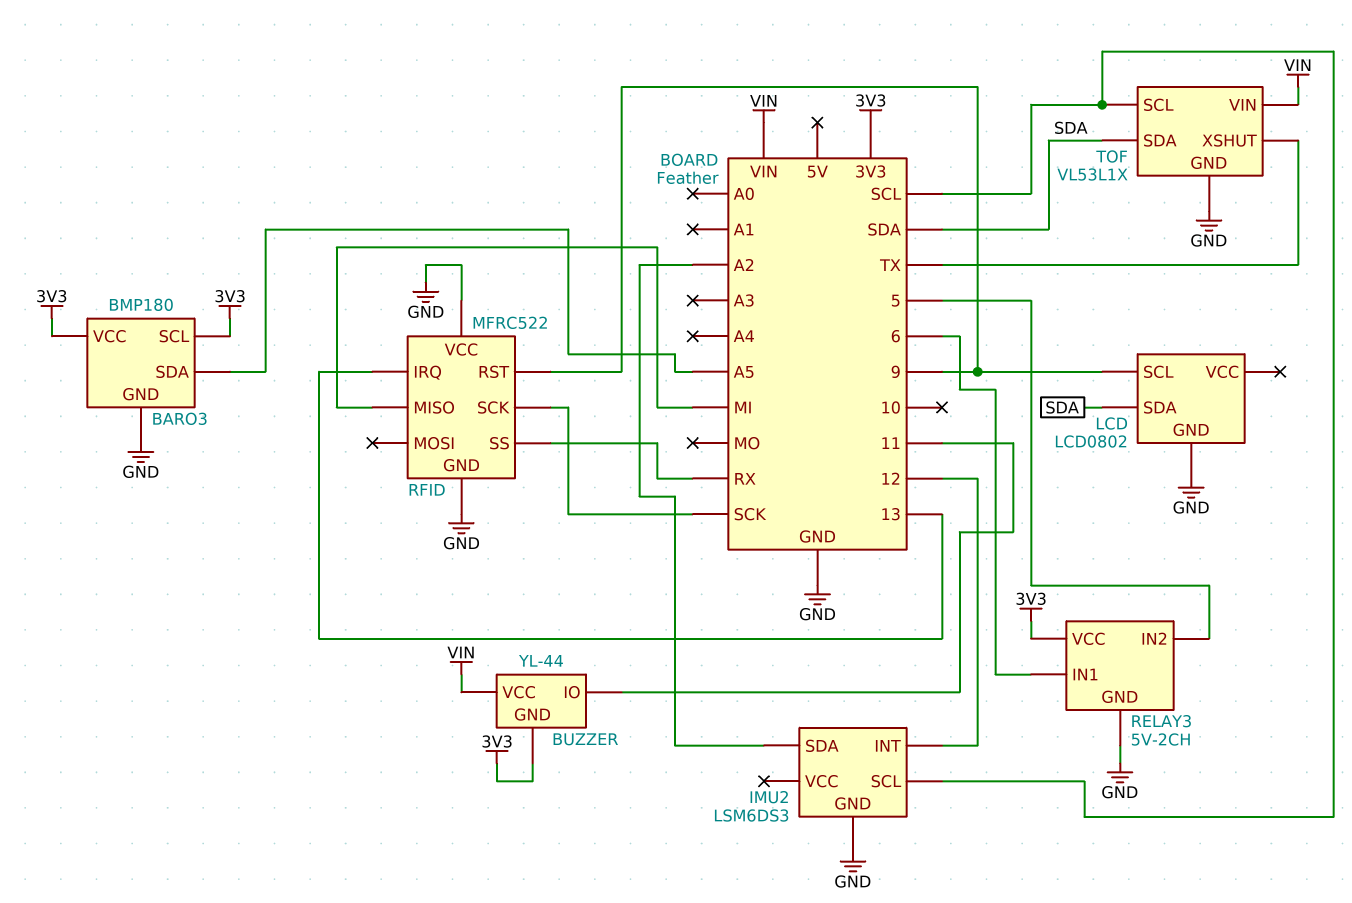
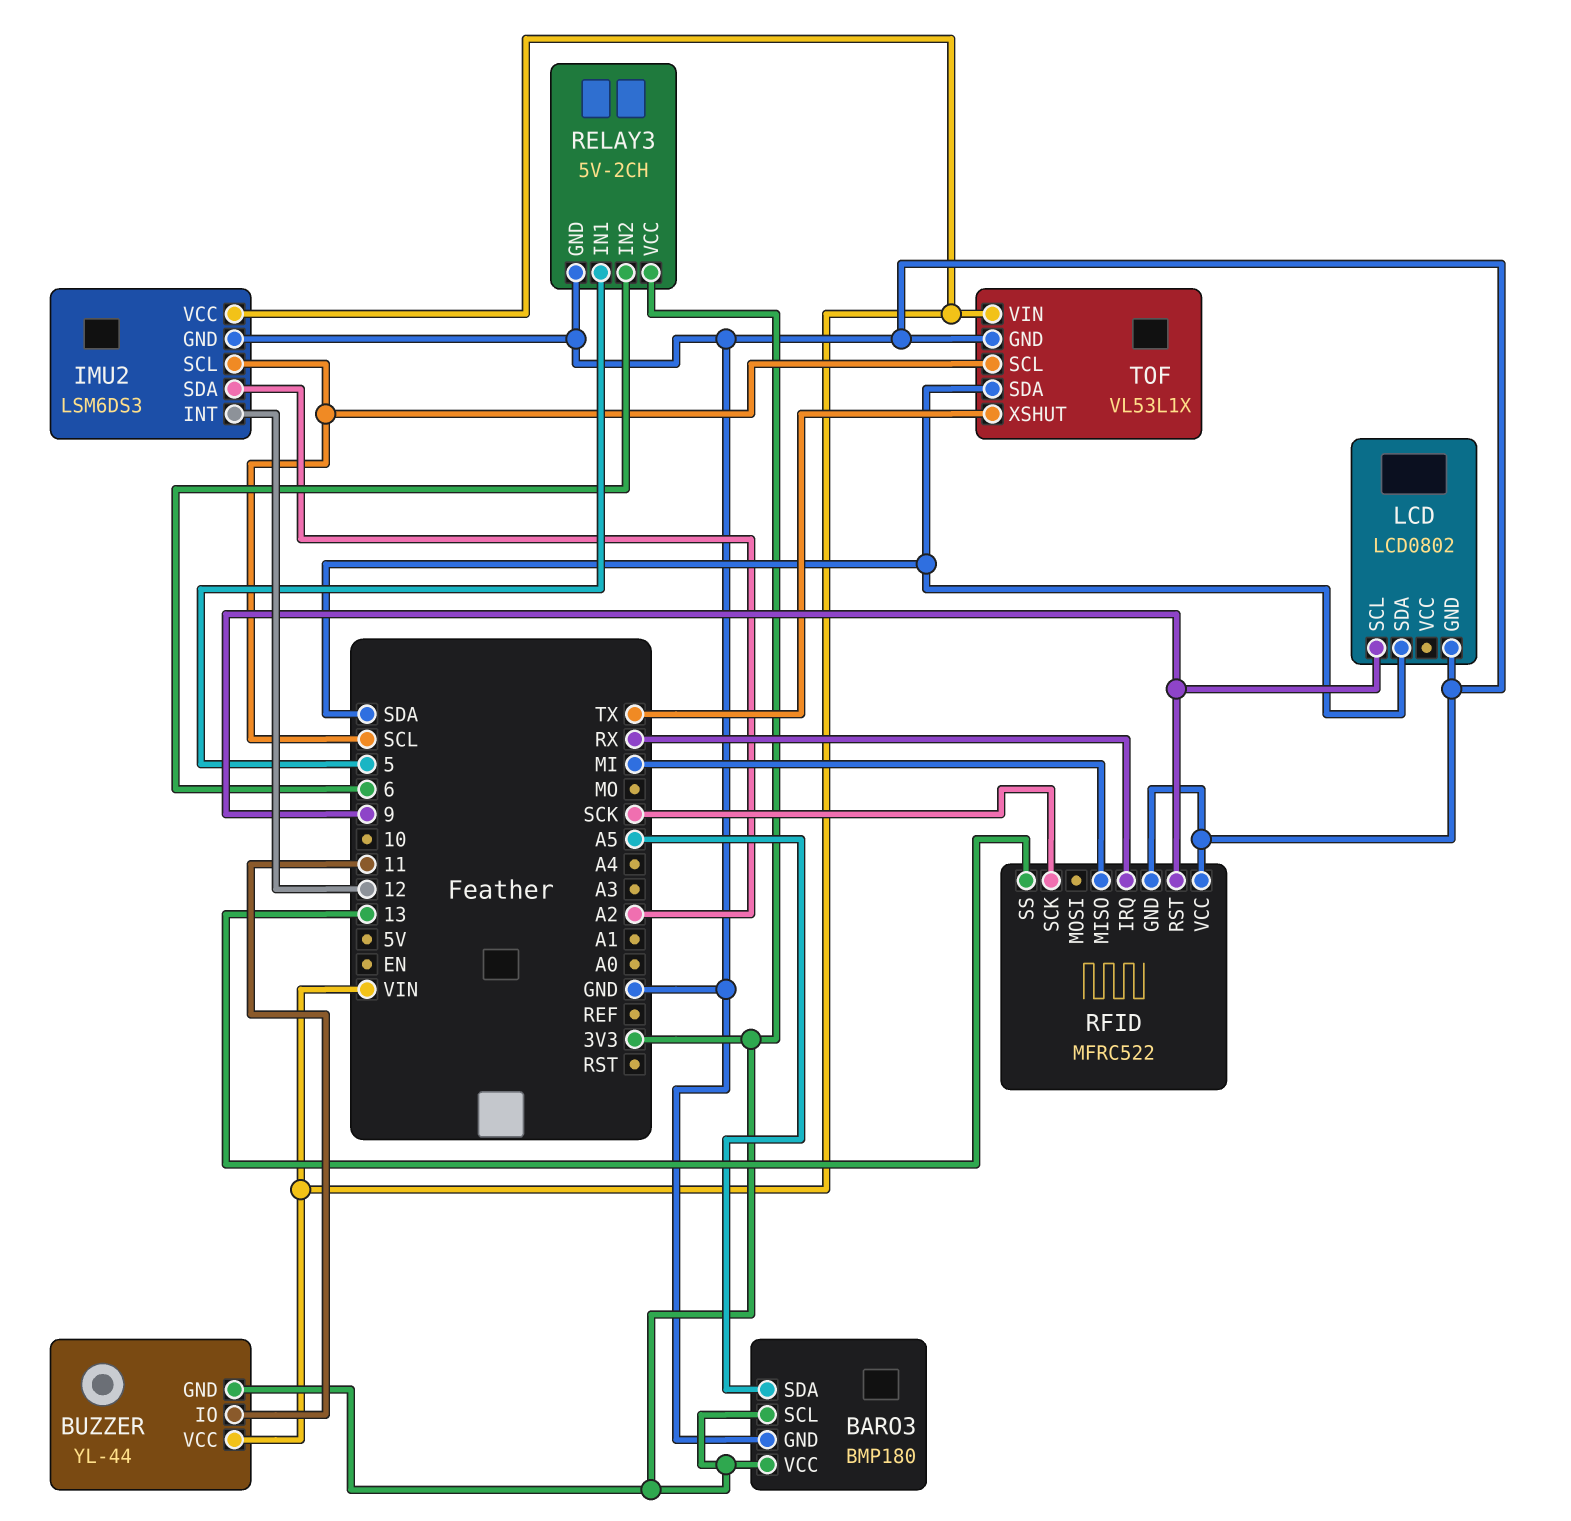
IMU2 pin VCC: none -> VIN
RELAY3 pin IN1: 6 -> 5
RELAY3 pin IN2: 5 -> 6
RFID pin IRQ: 13 -> RX
RFID pin SS: RX -> 13

